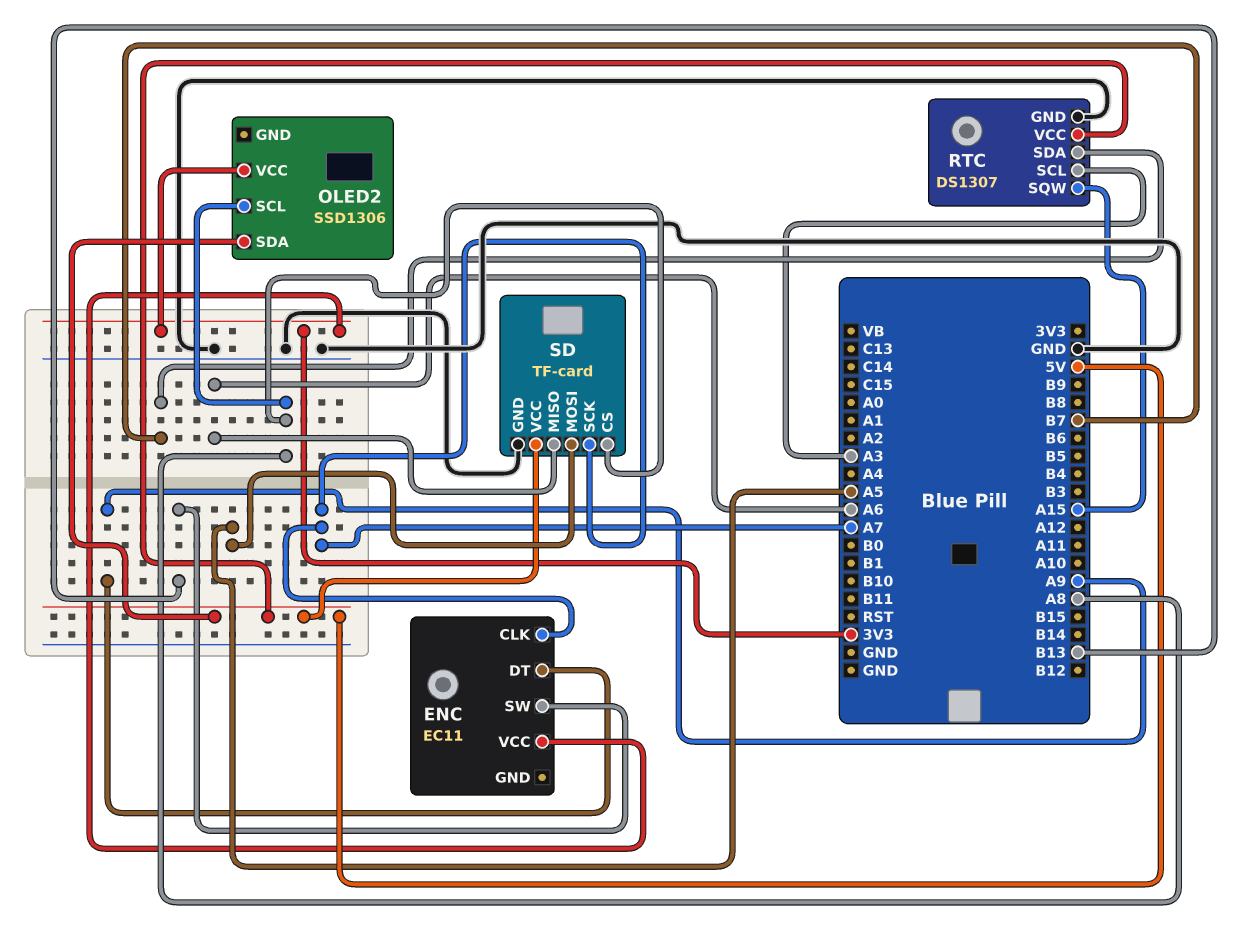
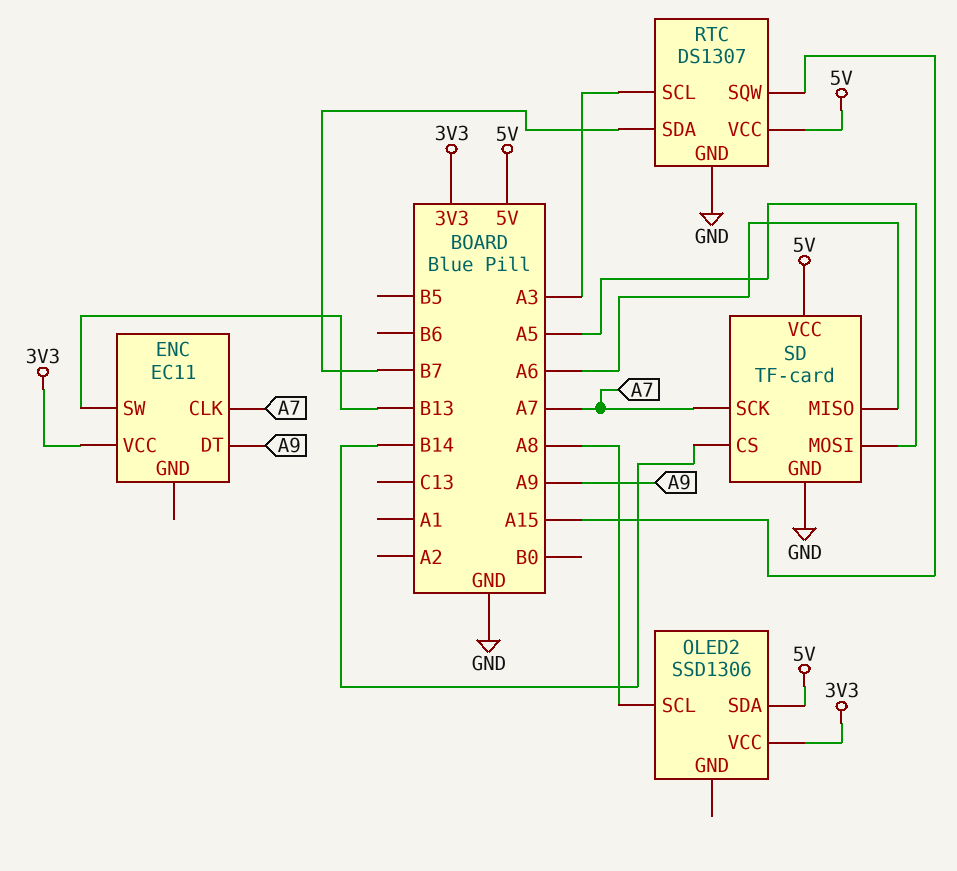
SD pin CS: A8 -> B14

